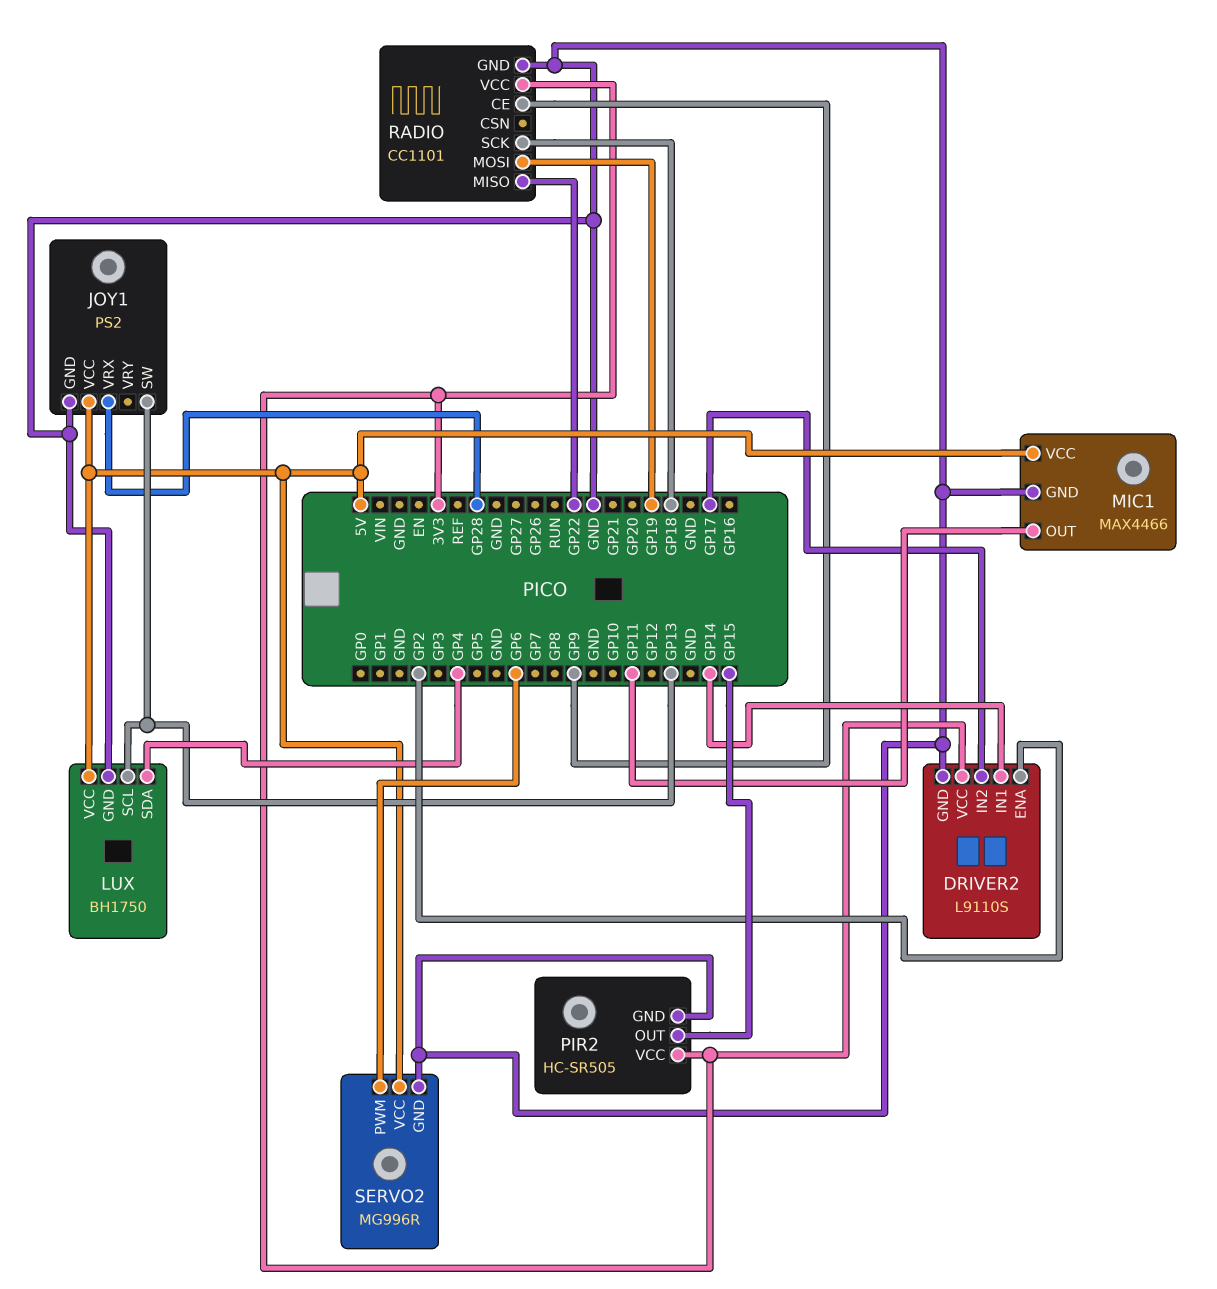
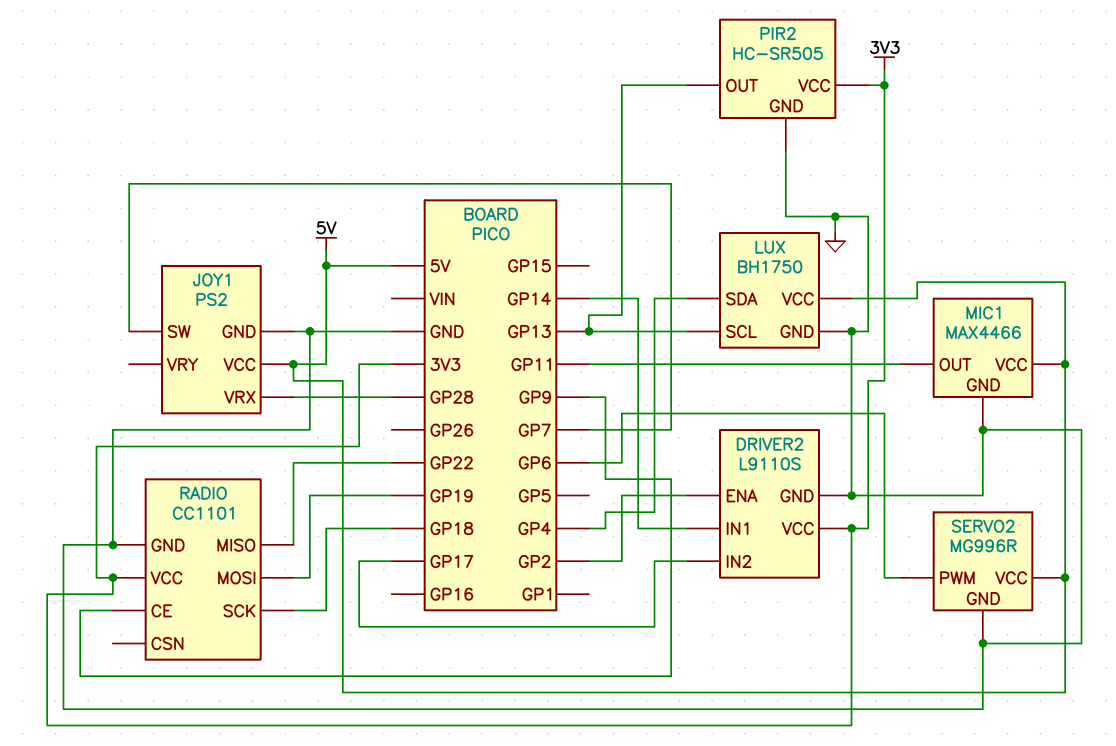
JOY1 pin SW: GP13 -> GP7
PIR2 pin OUT: GP15 -> GP13

